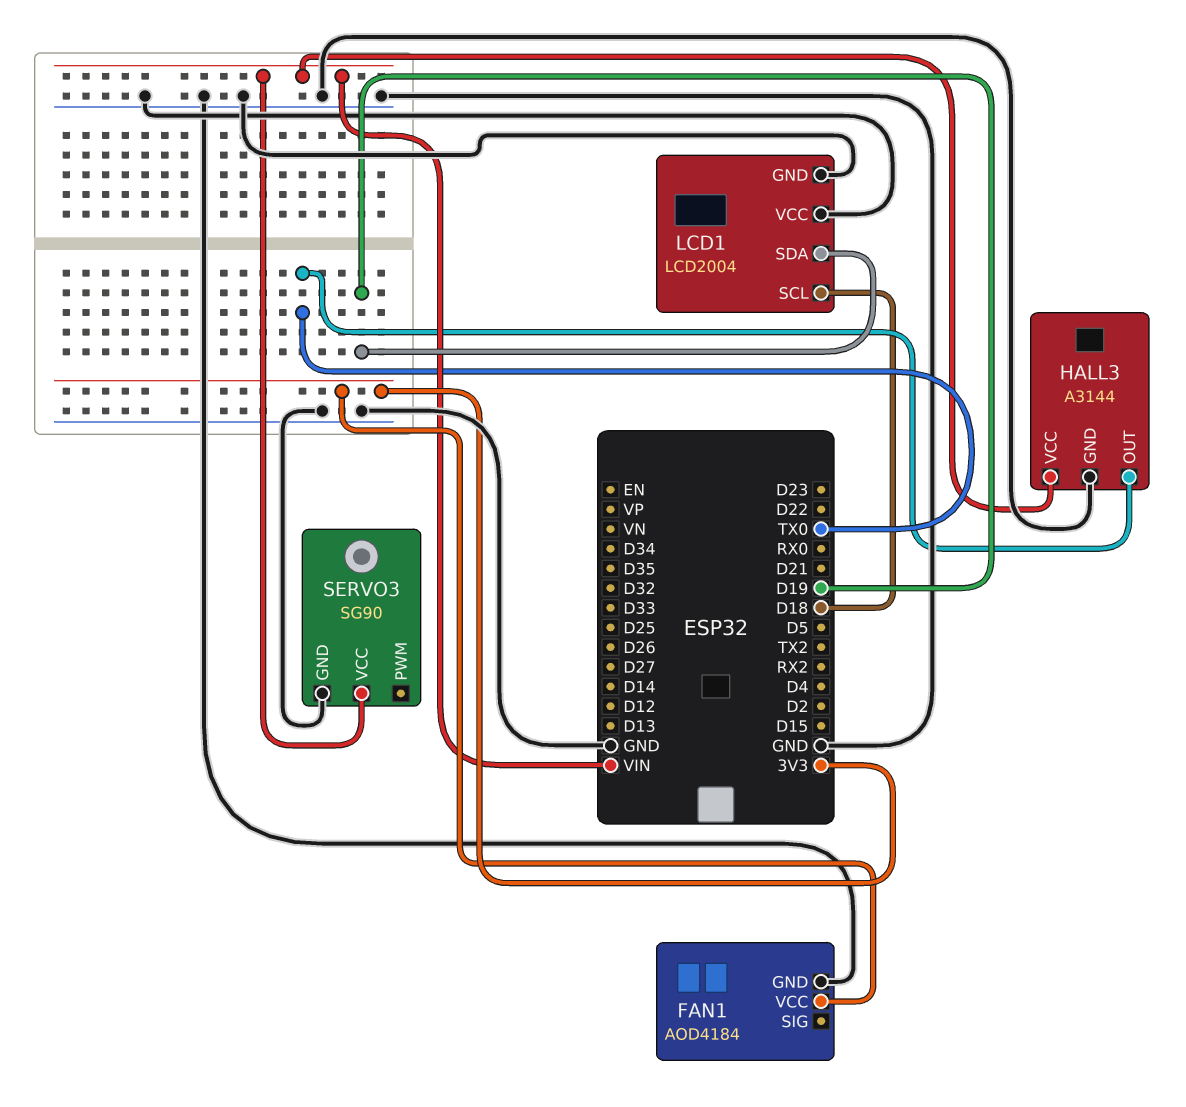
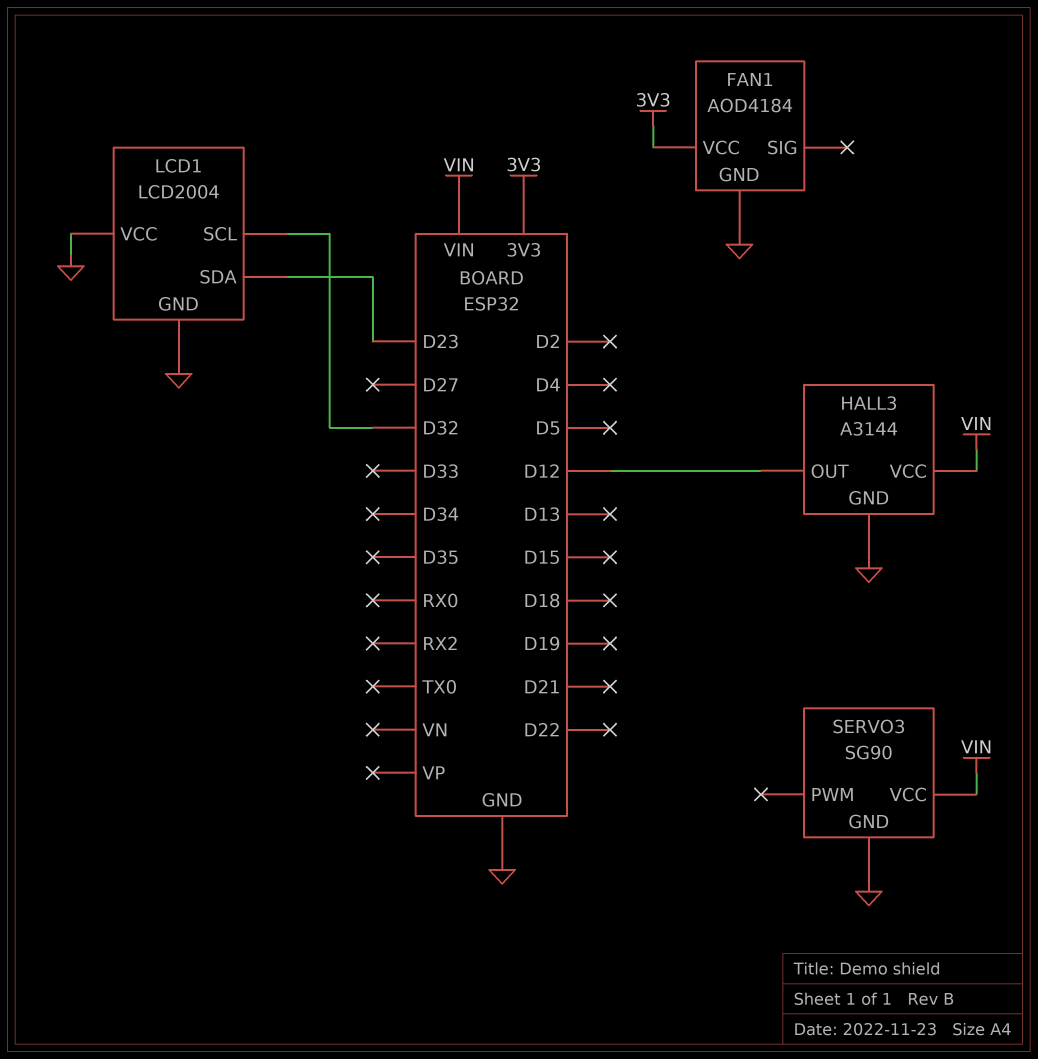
HALL3 pin OUT: TX0 -> D12
LCD1 pin SCL: D18 -> D32
LCD1 pin SDA: D19 -> D23

